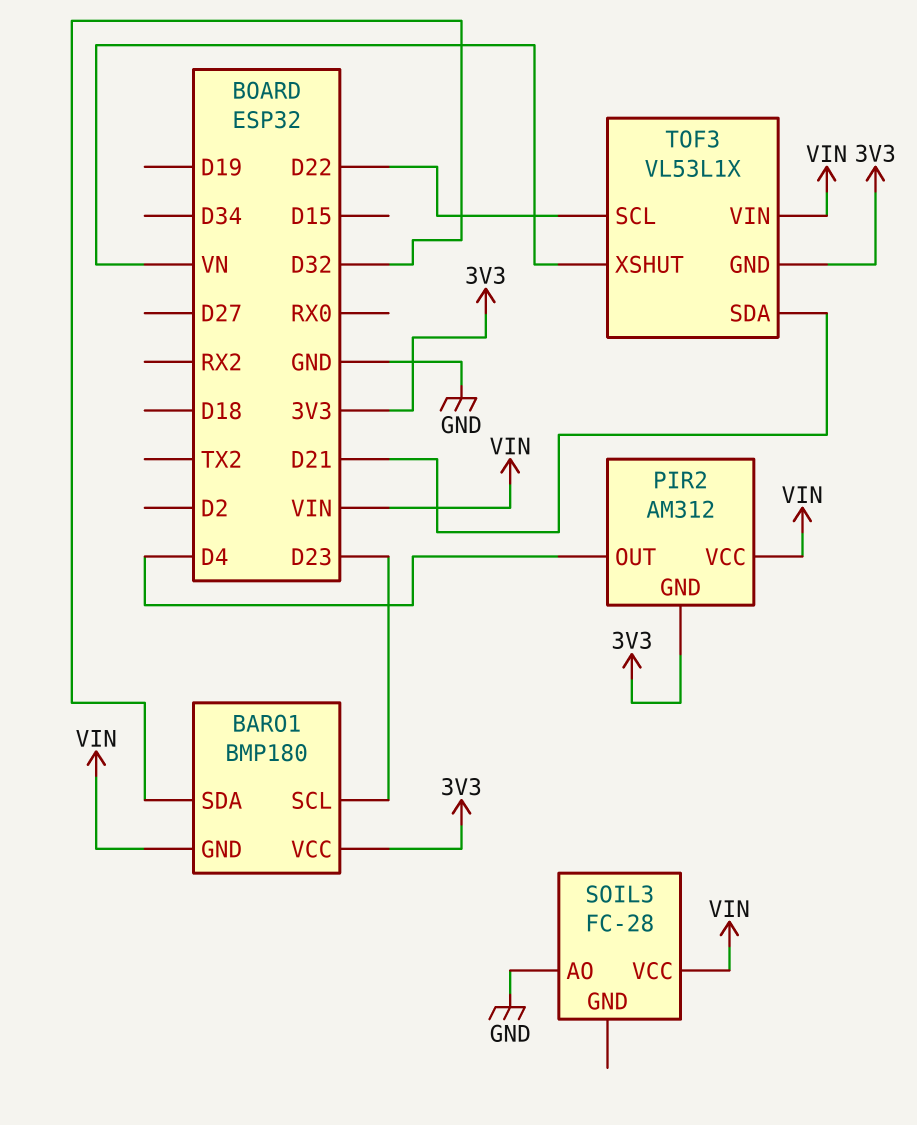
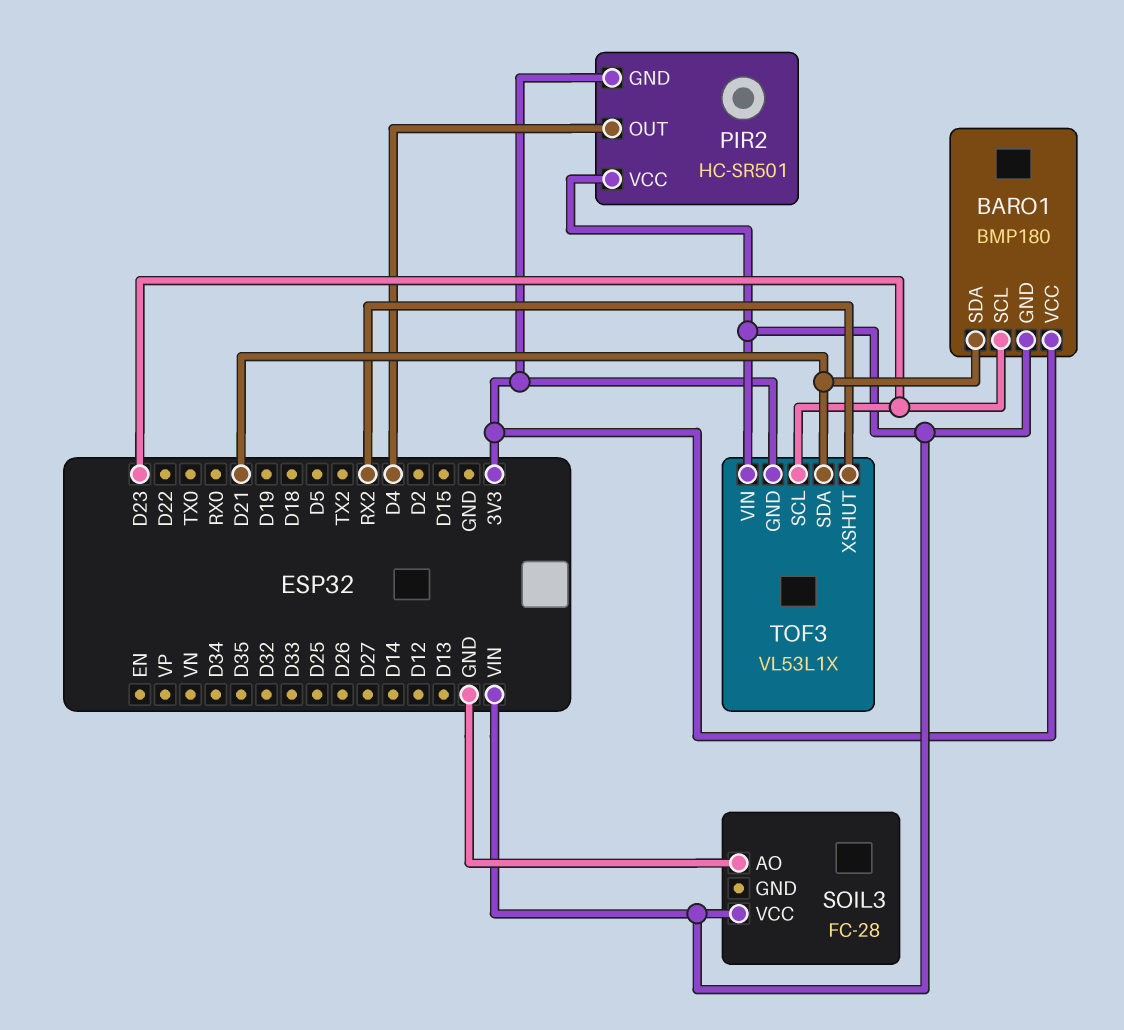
BARO1 pin SDA: D32 -> D21
PIR2: AM312 -> HC-SR501
TOF3 pin SCL: D22 -> D23
TOF3 pin XSHUT: VN -> RX2

